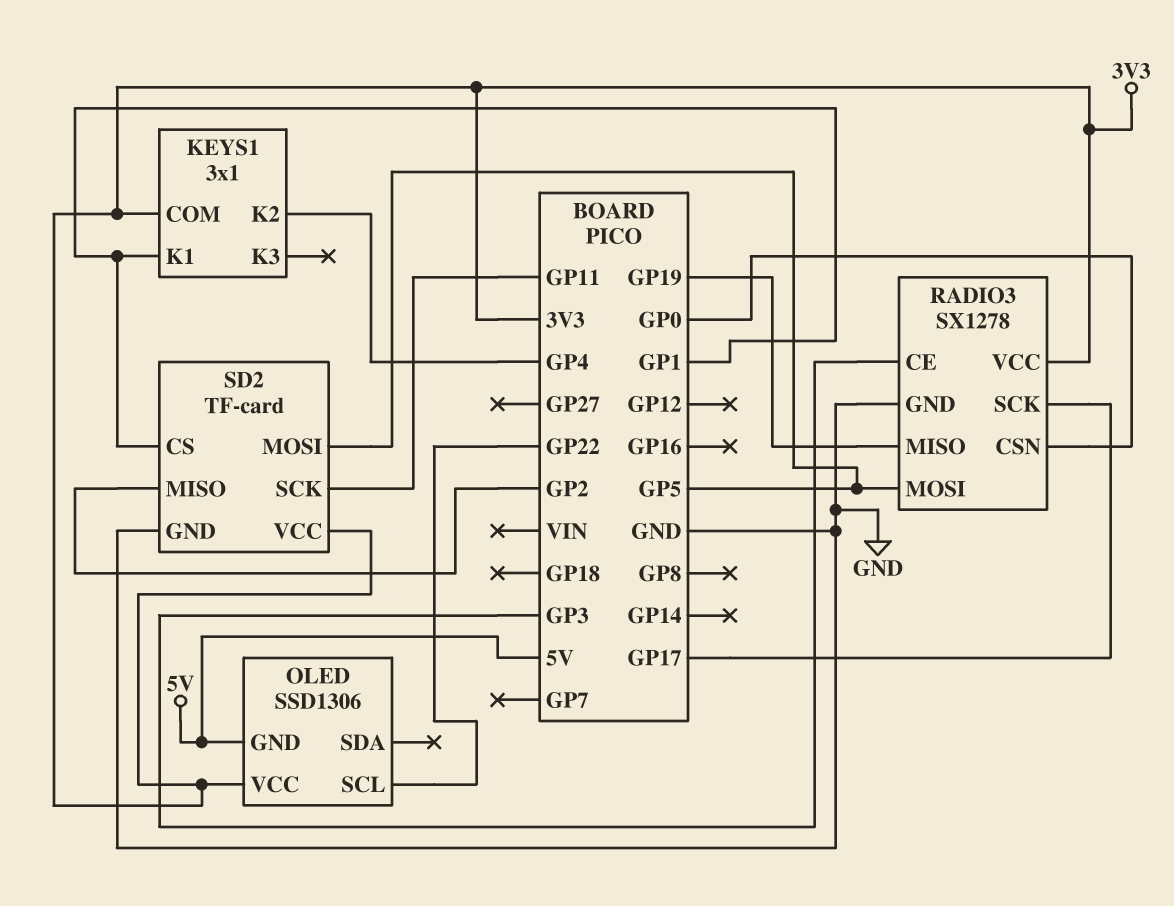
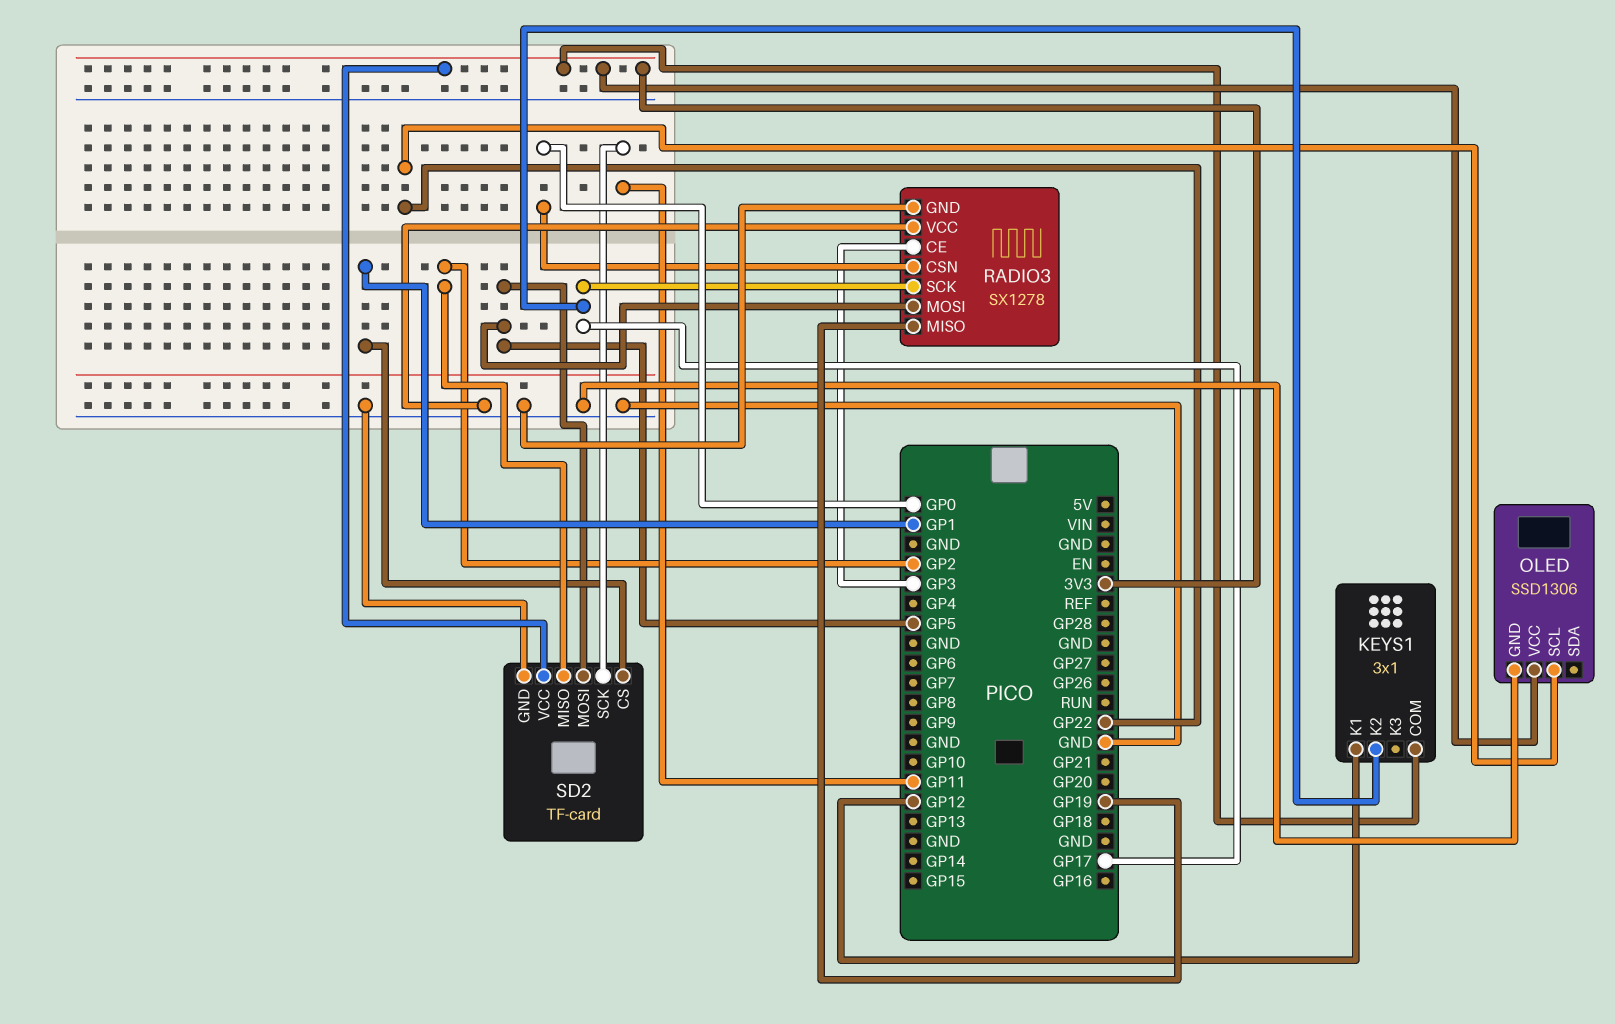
KEYS1 pin K1: GP1 -> GP12
KEYS1 pin K2: GP4 -> GP17
OLED pin GND: 5V -> GND
RADIO3 pin VCC: 3V3 -> GND

